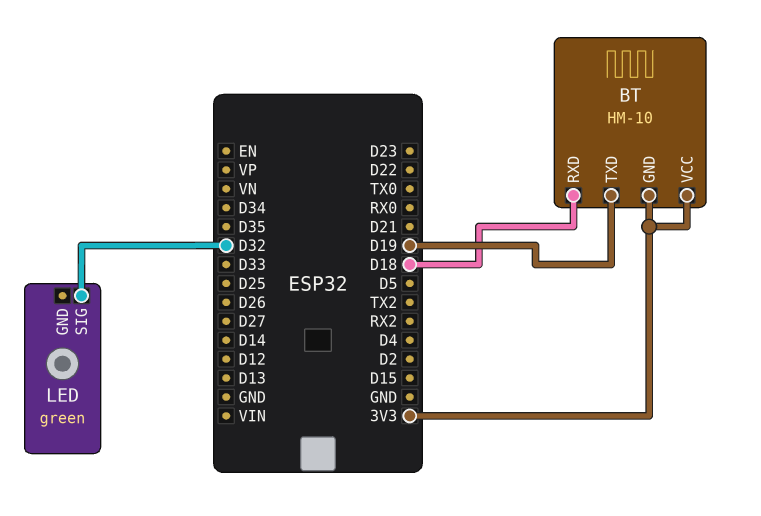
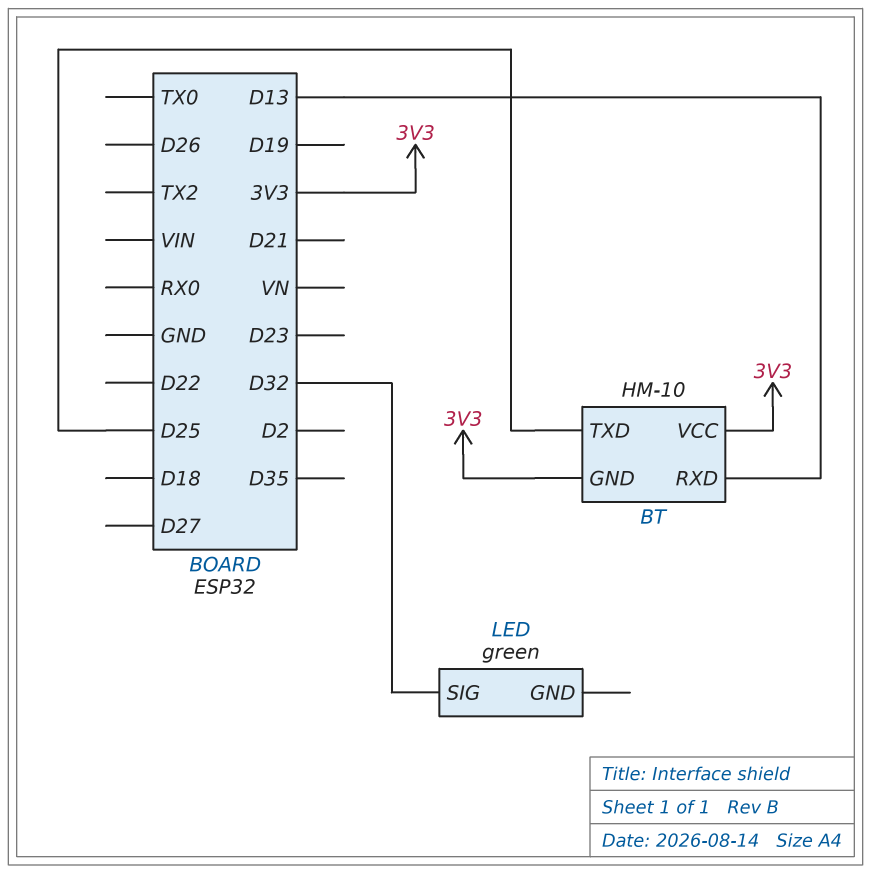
BT pin RXD: D18 -> D13
BT pin TXD: D19 -> D25

